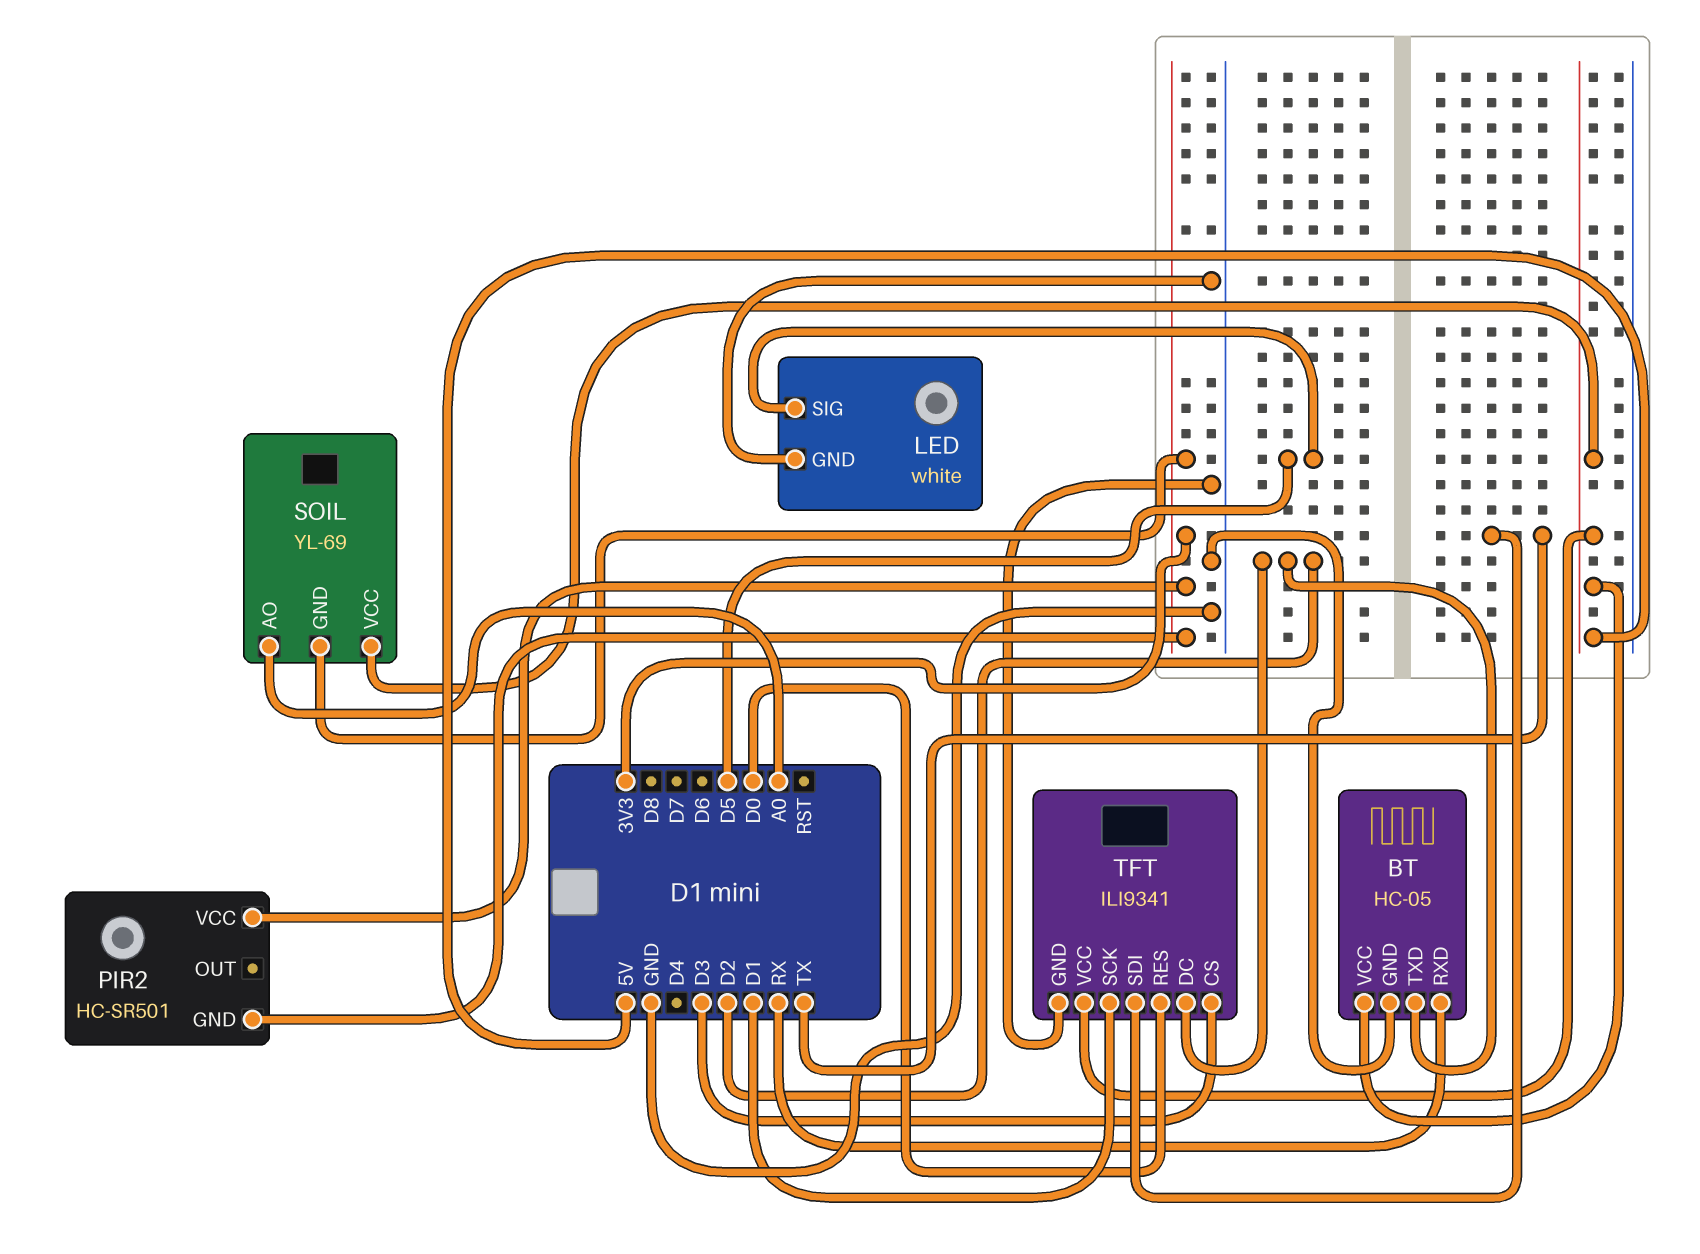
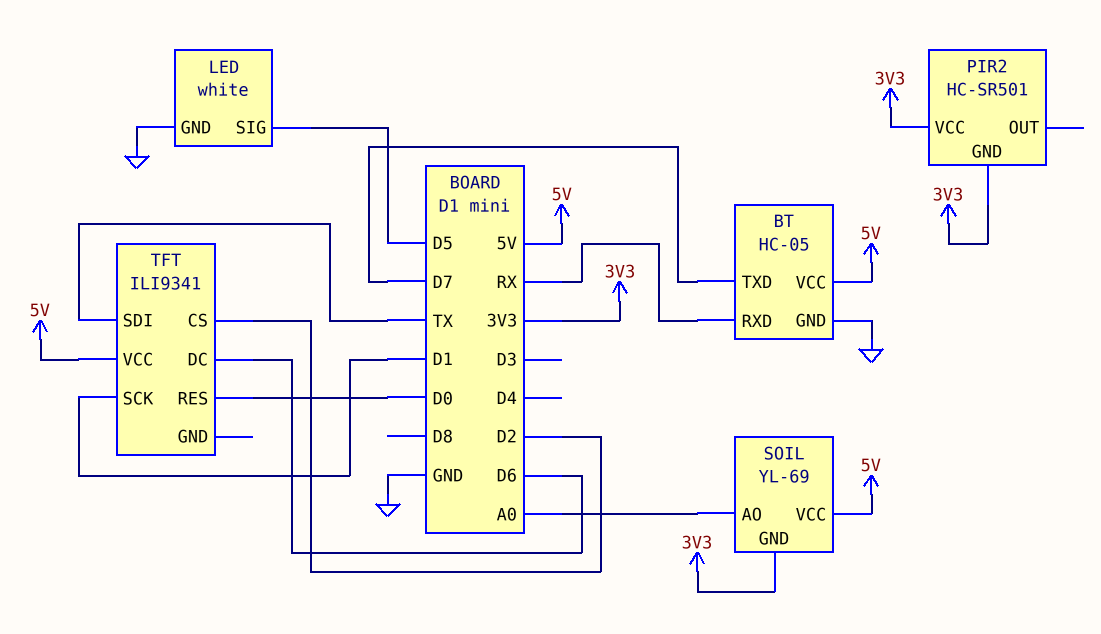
BT pin TXD: D2 -> D7
TFT pin CS: D3 -> D2
TFT pin DC: D2 -> D6
TFT pin GND: GND -> none

